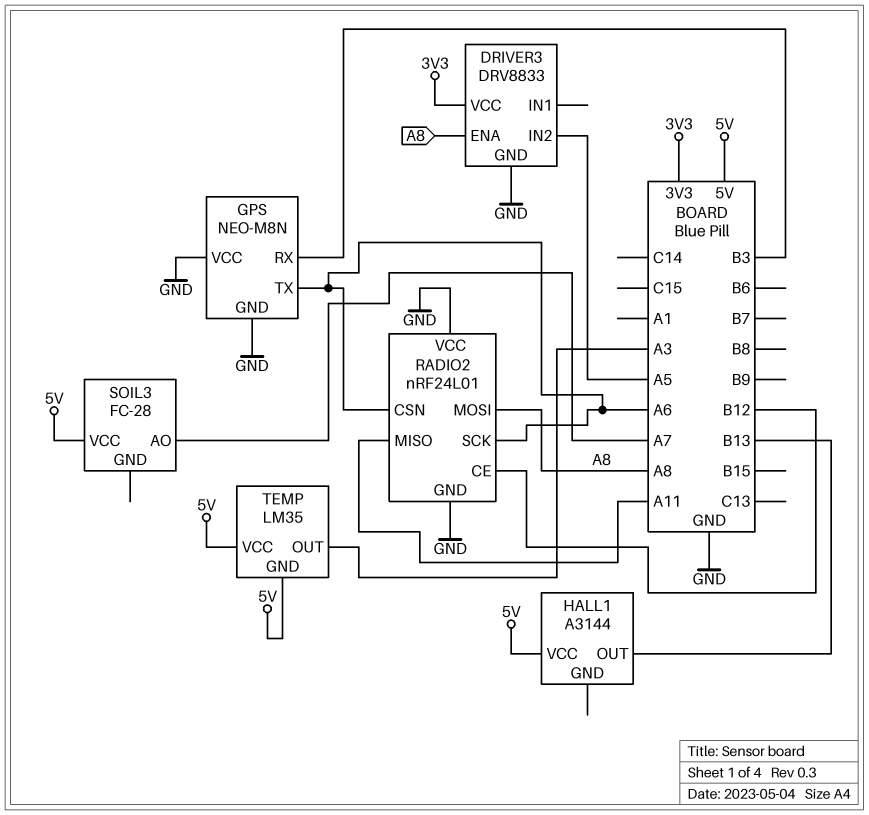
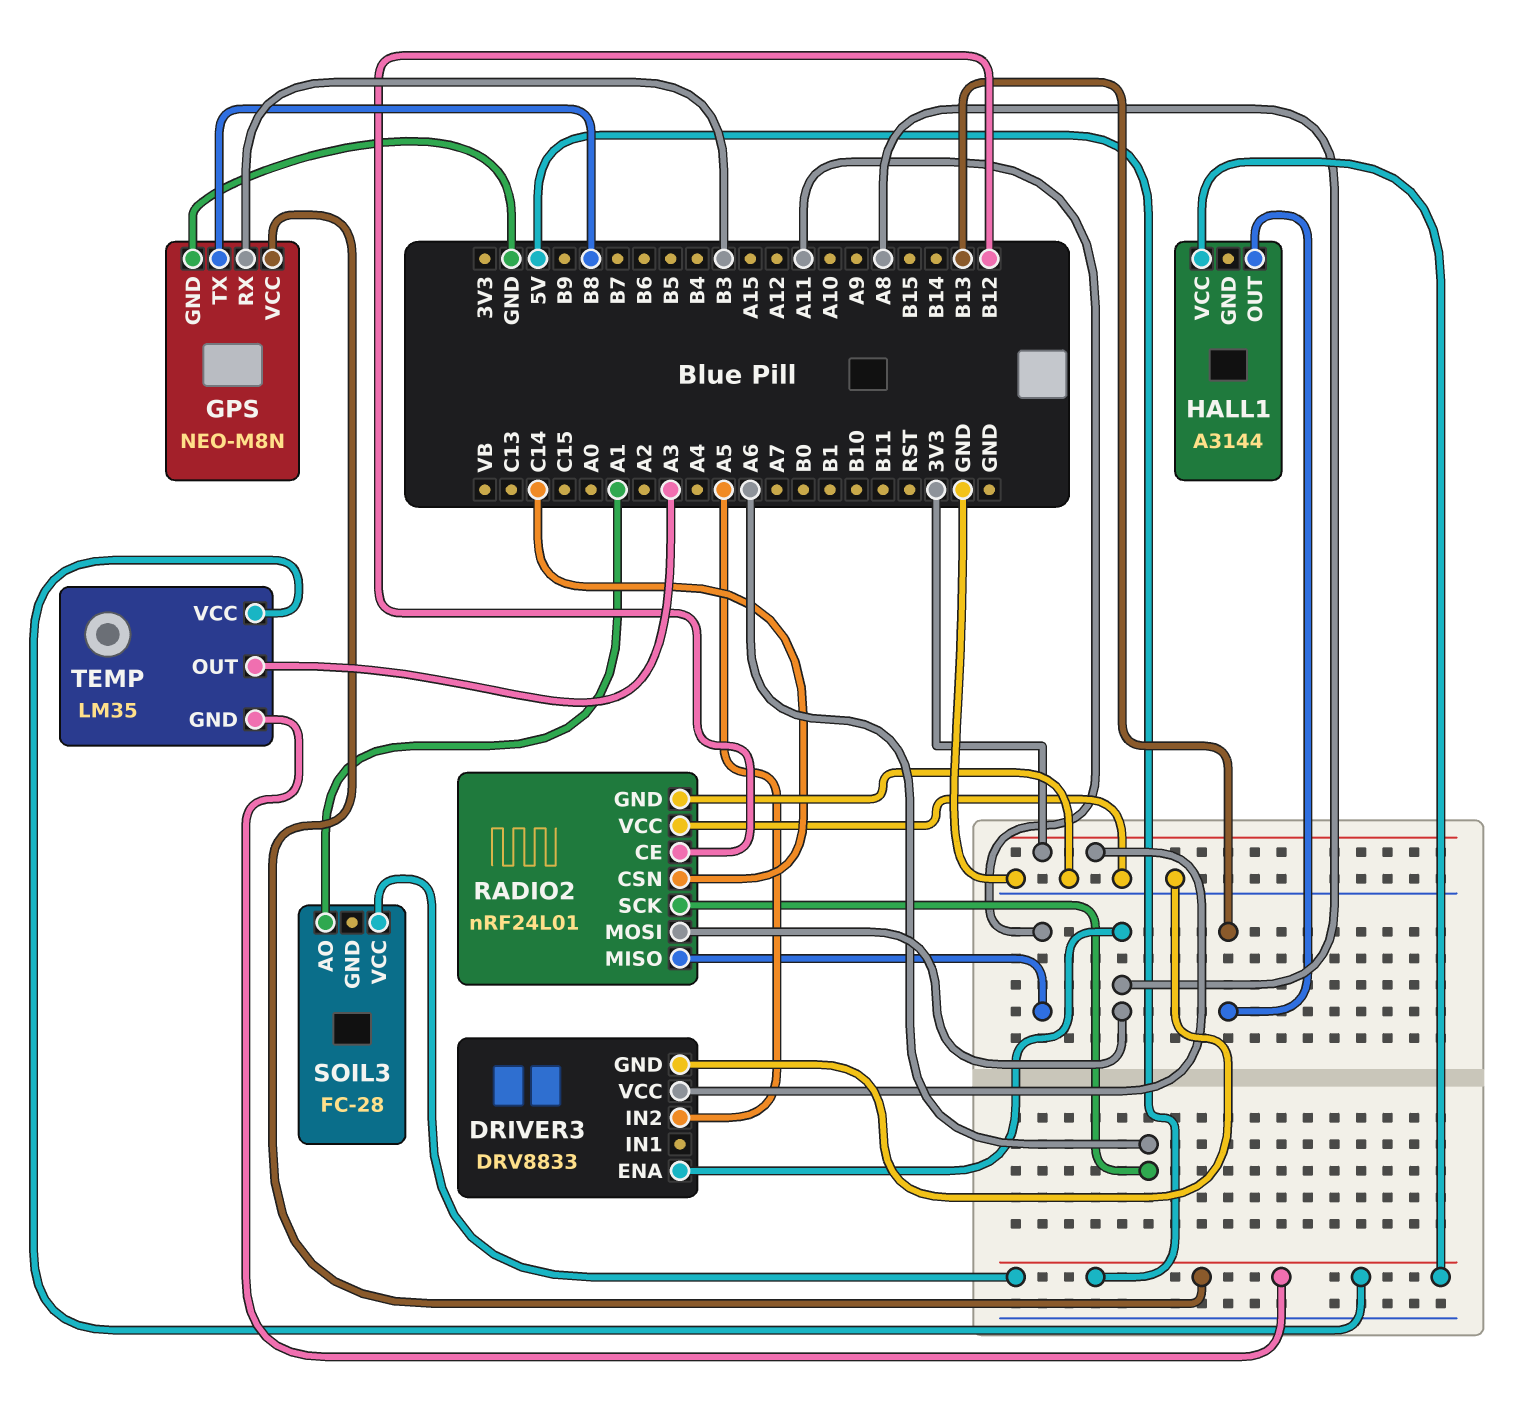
GPS pin TX: A6 -> B8
GPS pin VCC: GND -> 5V
RADIO2 pin CSN: A6 -> C14
SOIL3 pin AO: A7 -> A1

